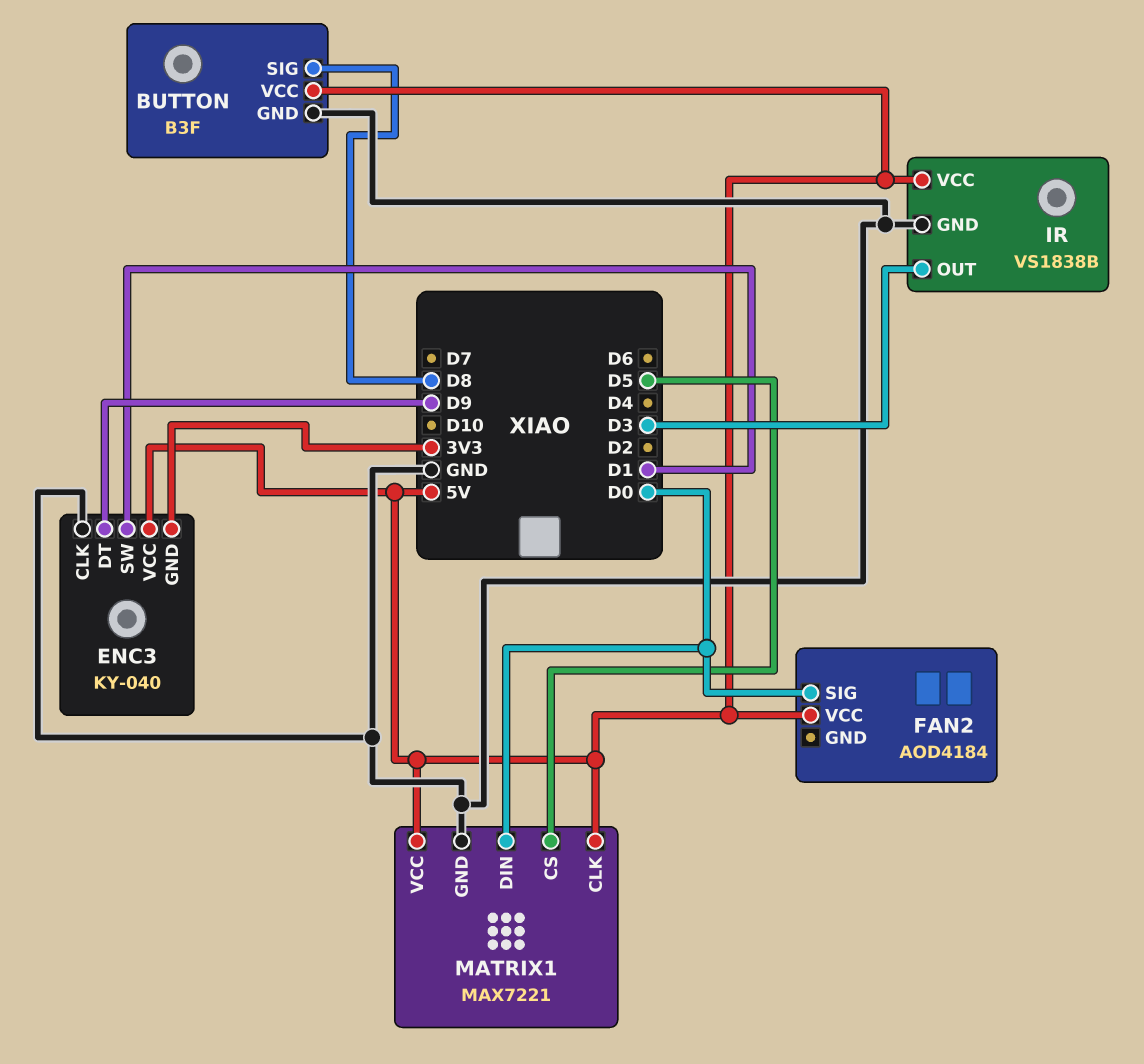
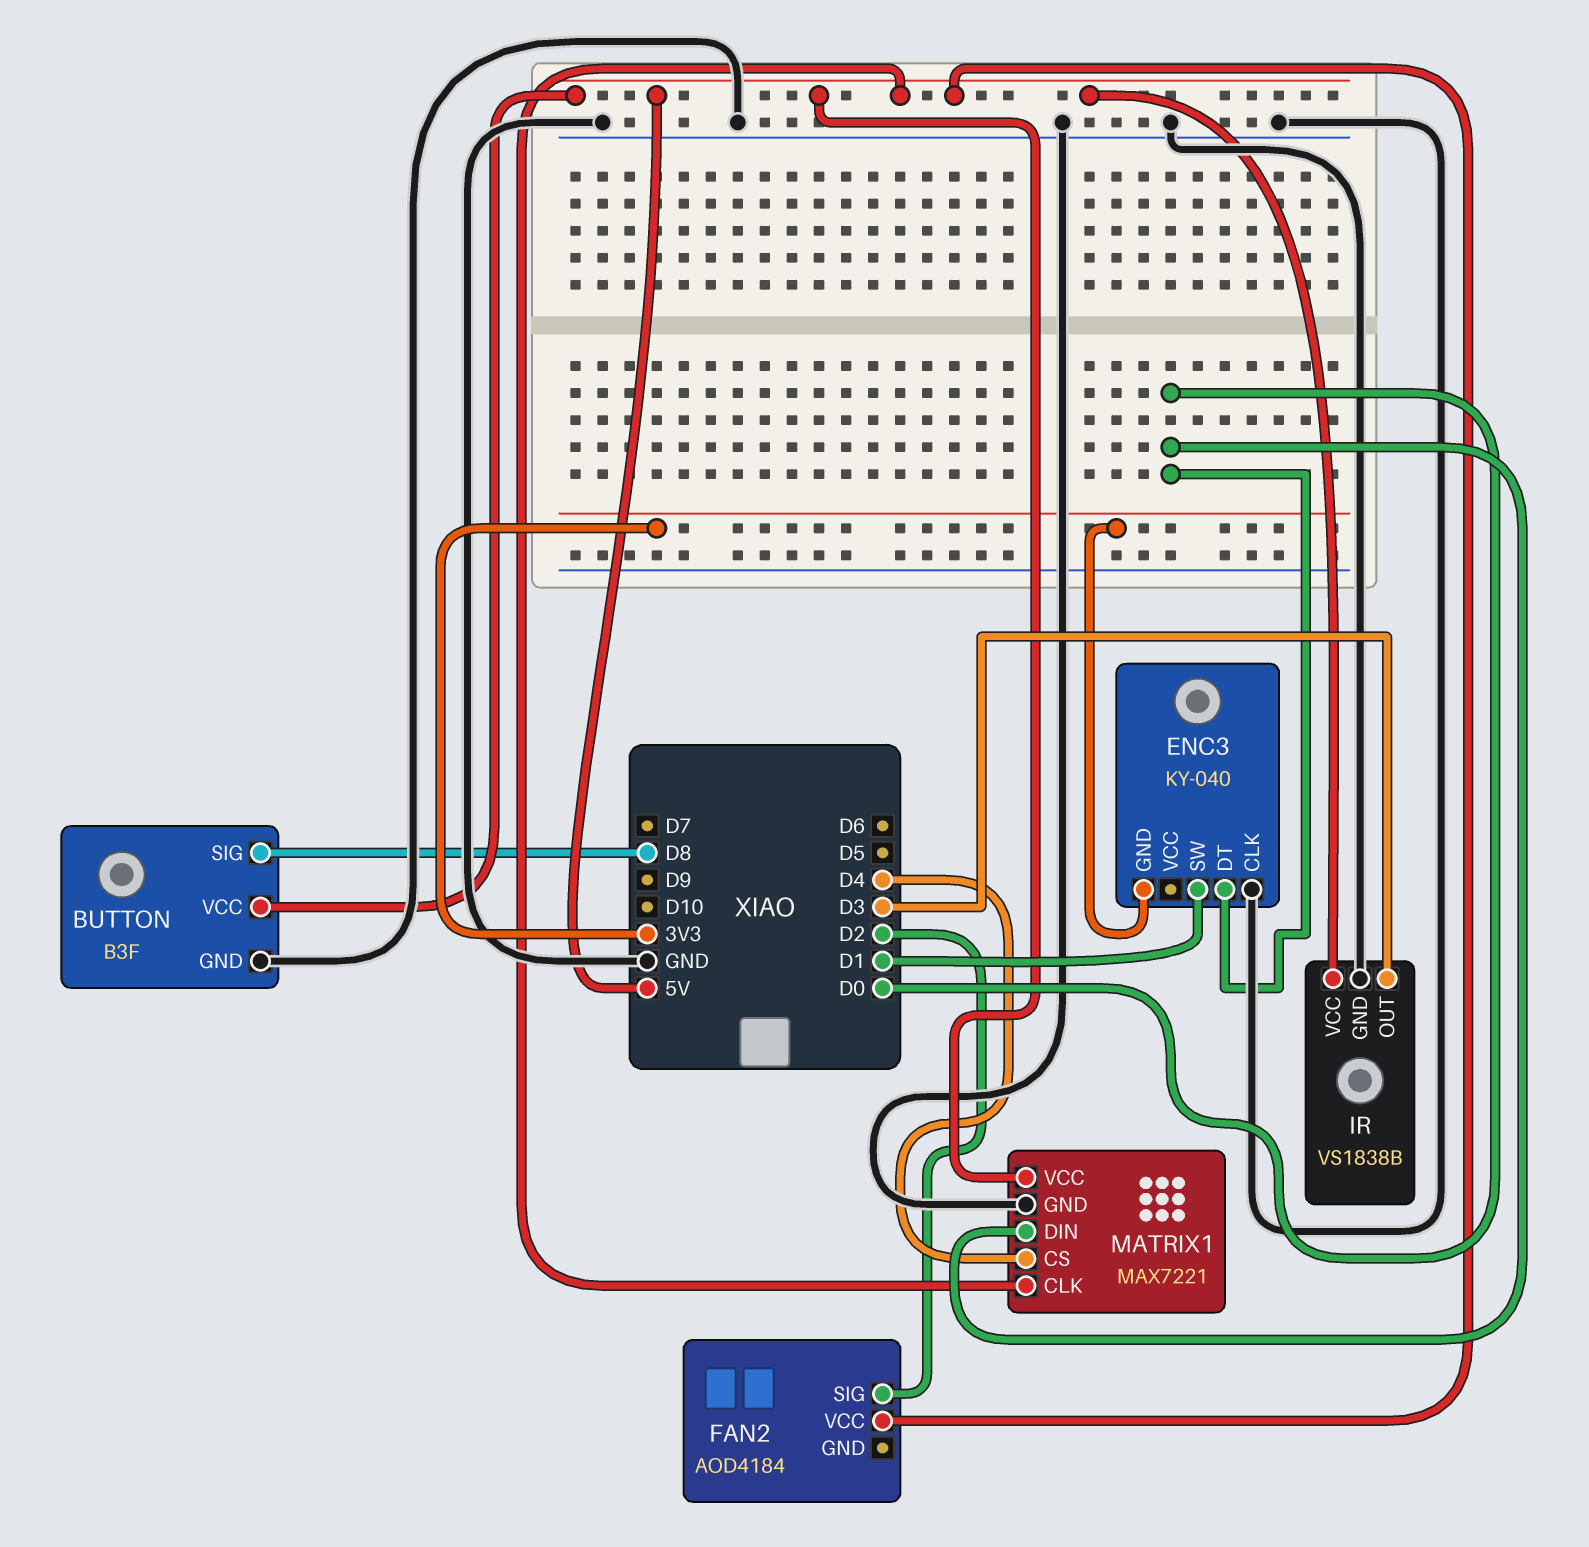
ENC3 pin DT: D9 -> D0
ENC3 pin VCC: 5V -> none
FAN2 pin SIG: D0 -> D2
MATRIX1 pin CS: D5 -> D4

